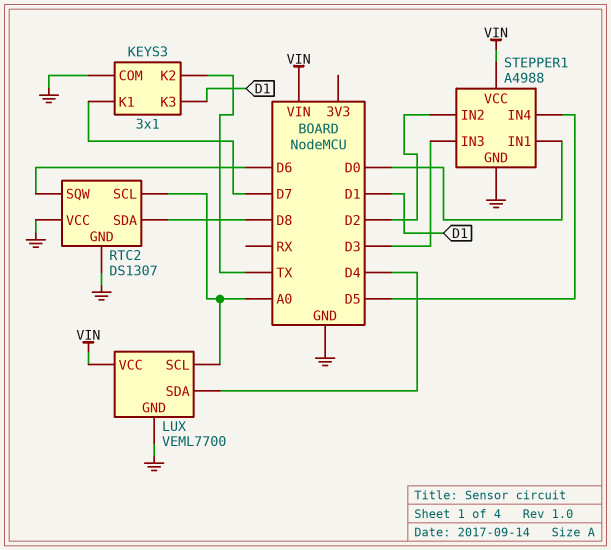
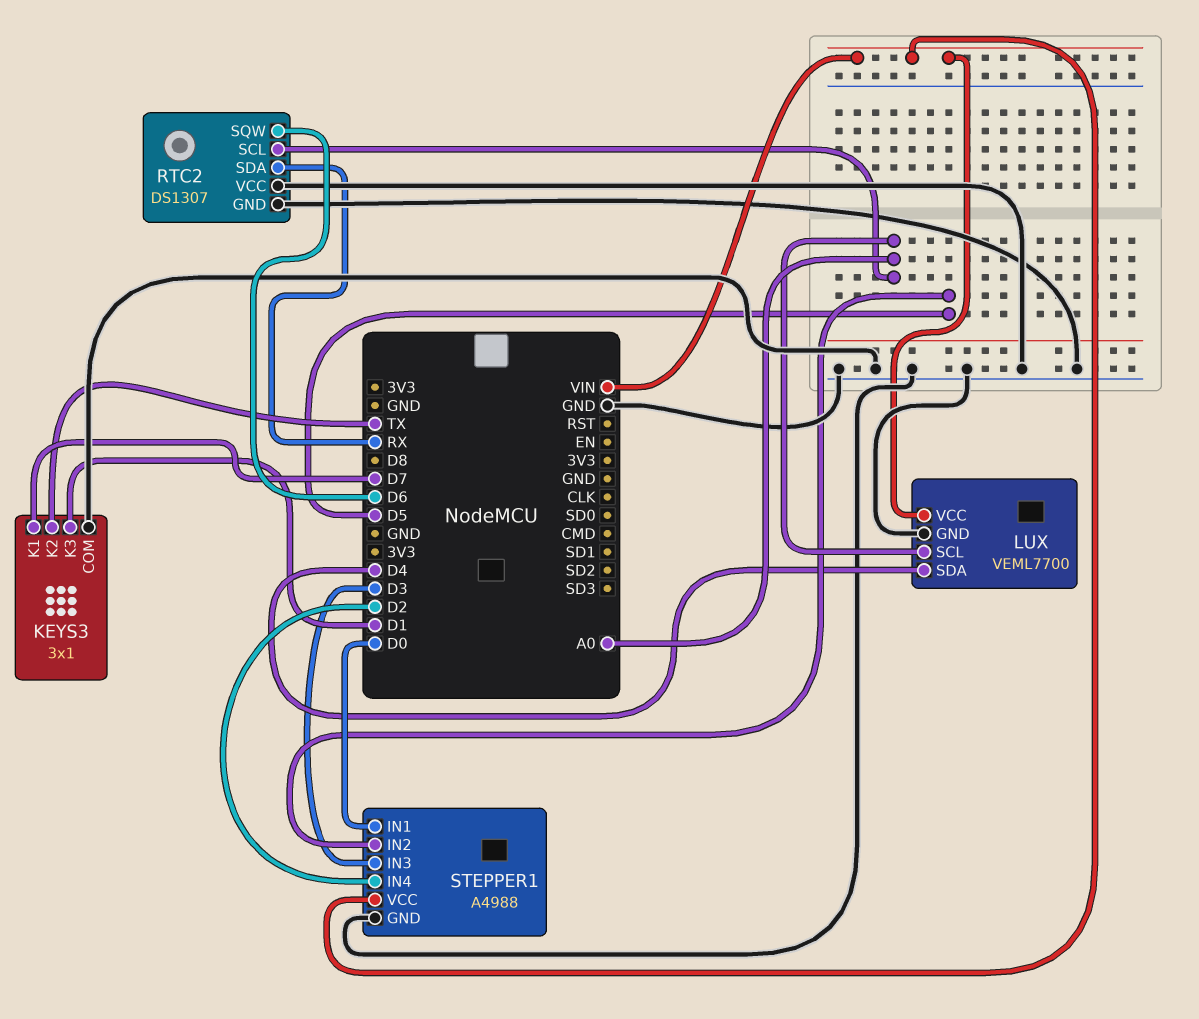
RTC2 pin SDA: D8 -> RX
STEPPER1 pin IN2: D2 -> D5
STEPPER1 pin IN4: D5 -> D2

